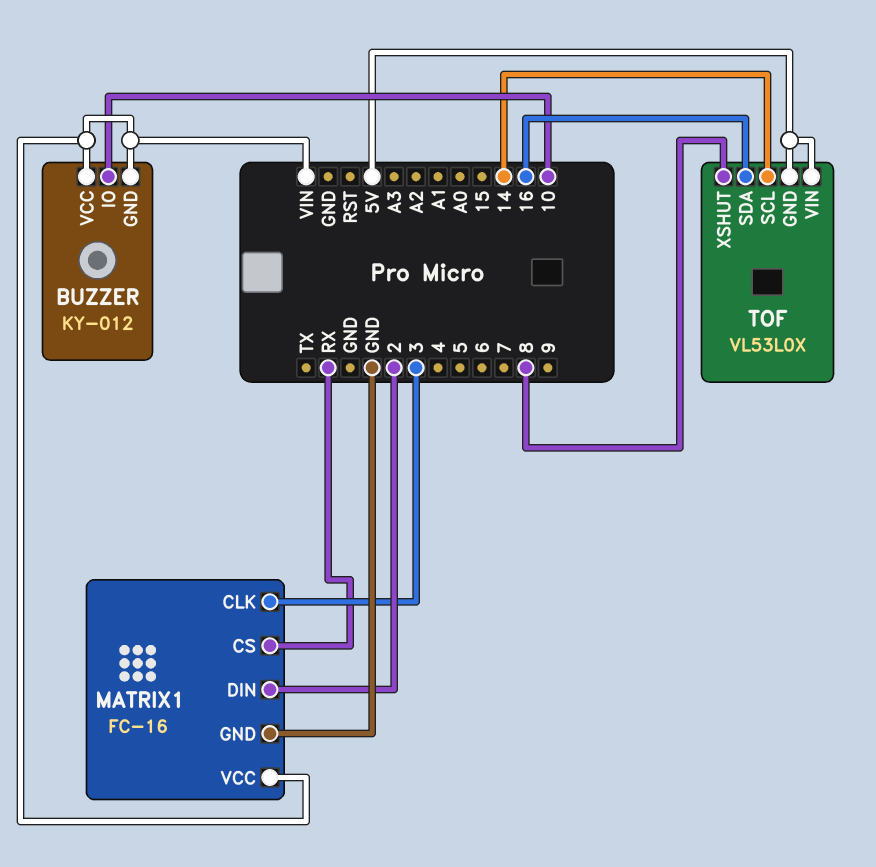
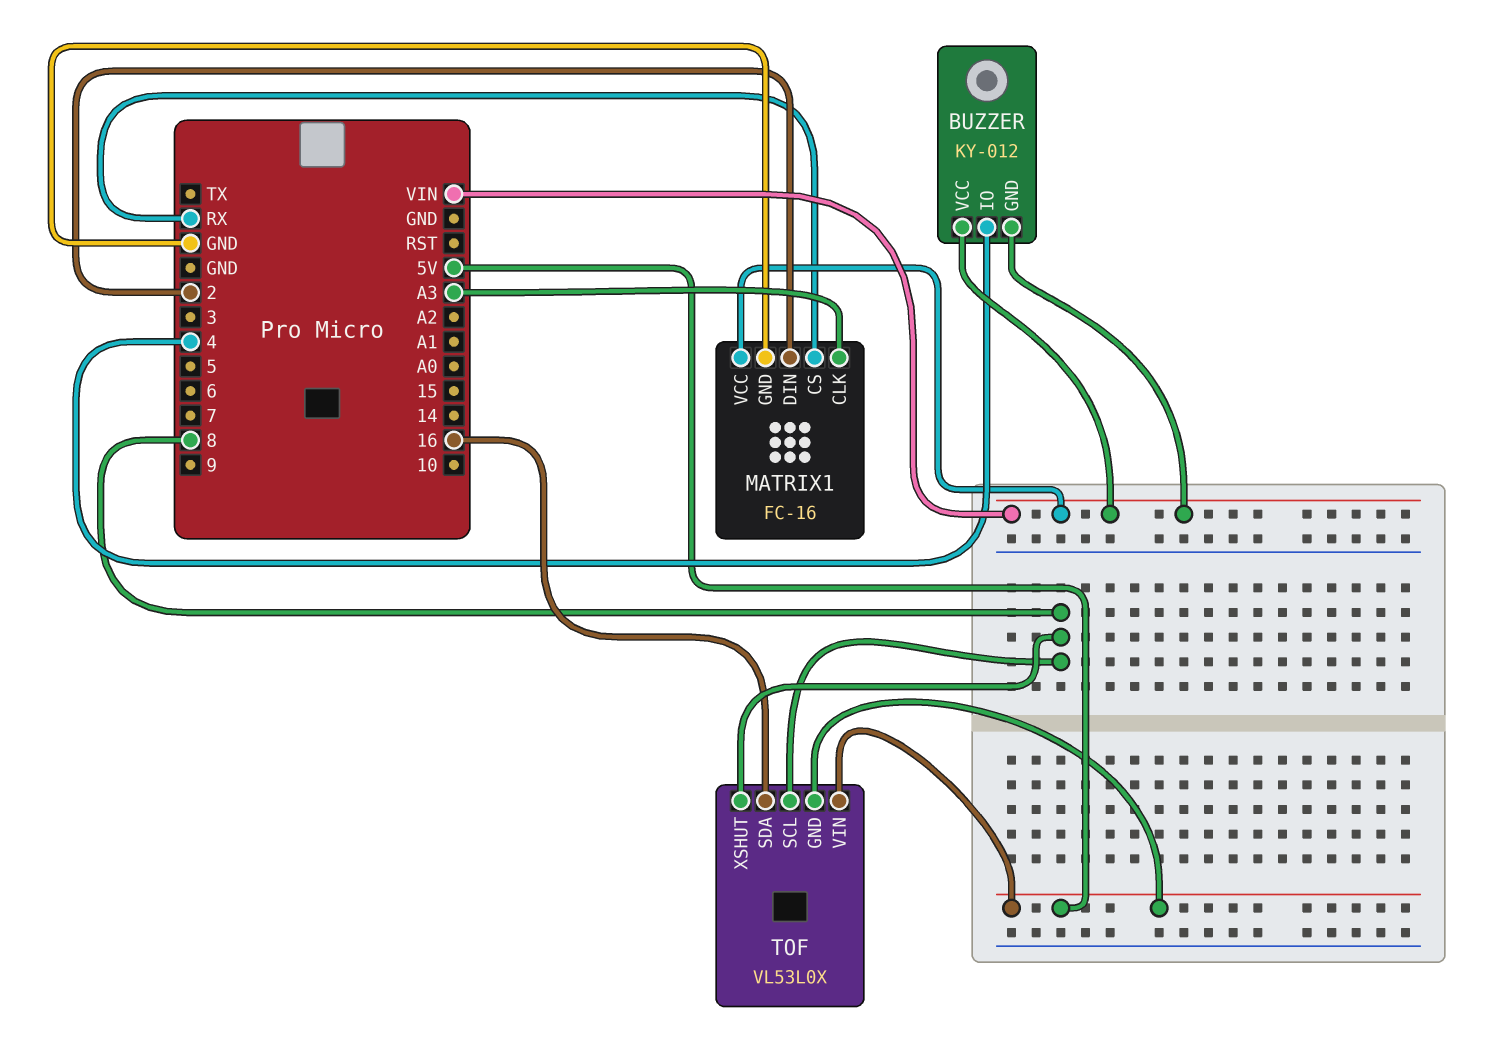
BUZZER pin IO: 10 -> 4
MATRIX1 pin CLK: 3 -> A3
TOF pin SCL: 14 -> 8

